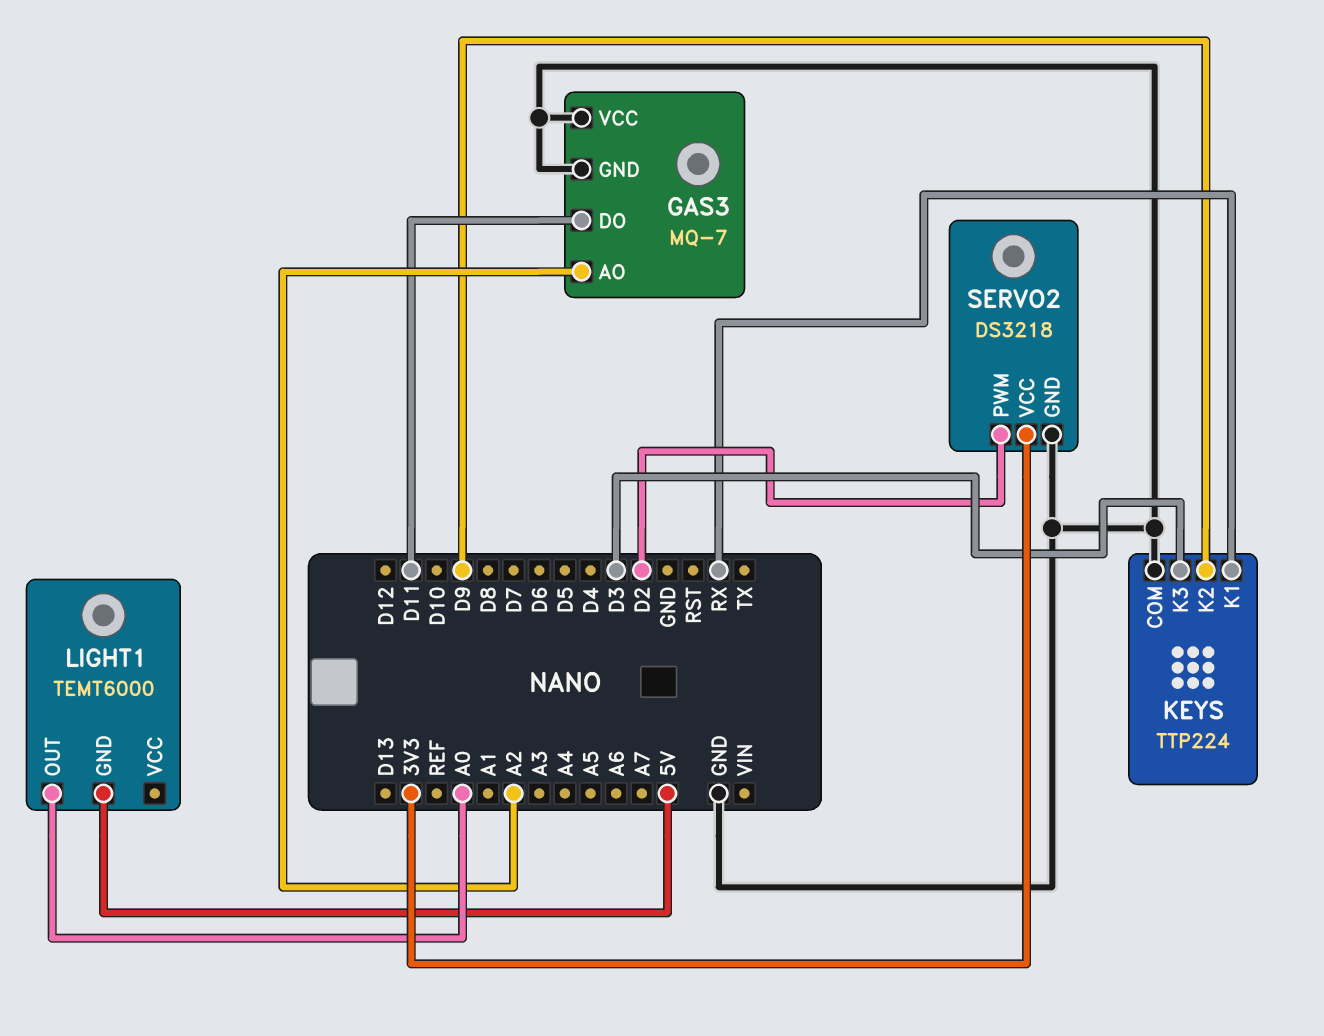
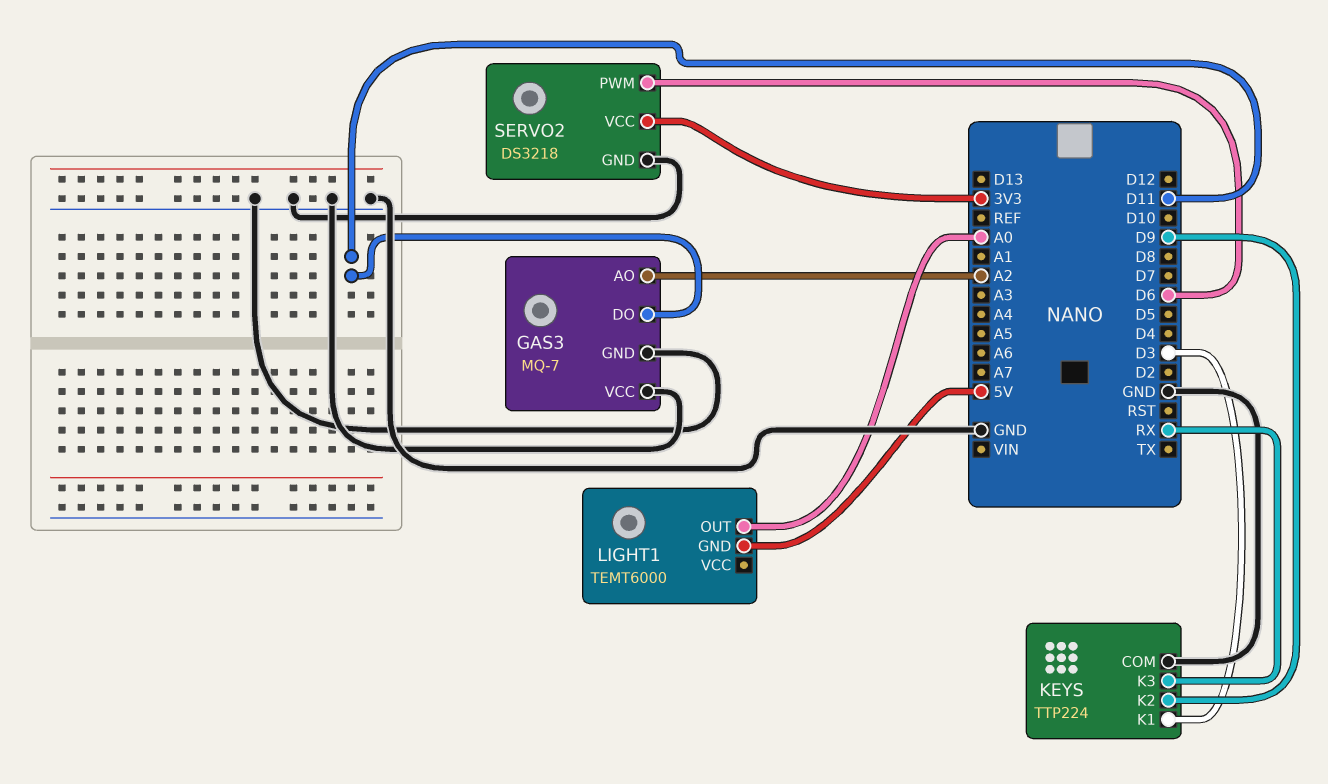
KEYS pin K1: RX -> D3
KEYS pin K3: D3 -> RX
SERVO2 pin PWM: D2 -> D6

